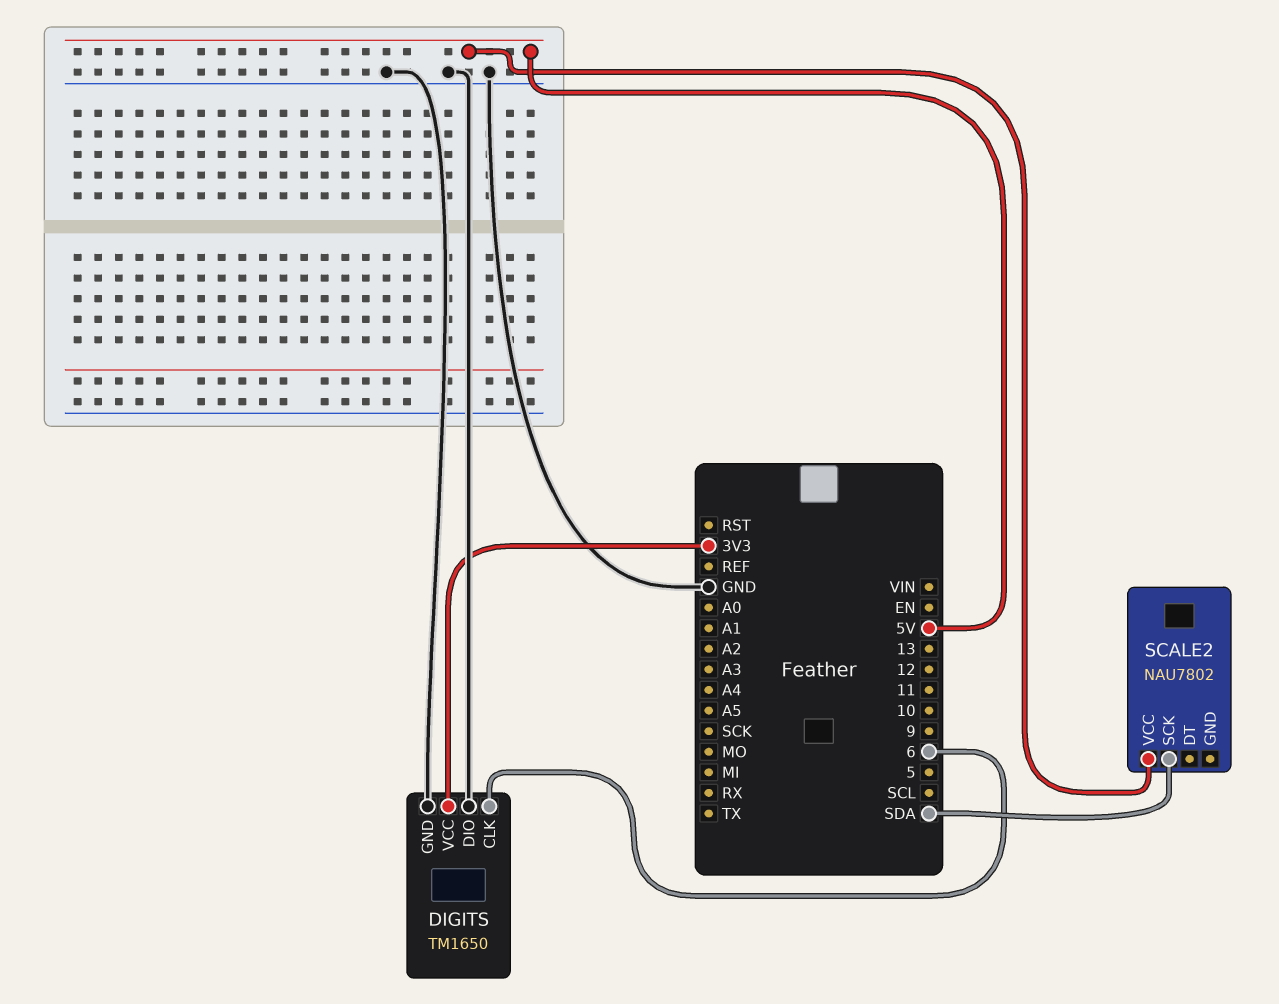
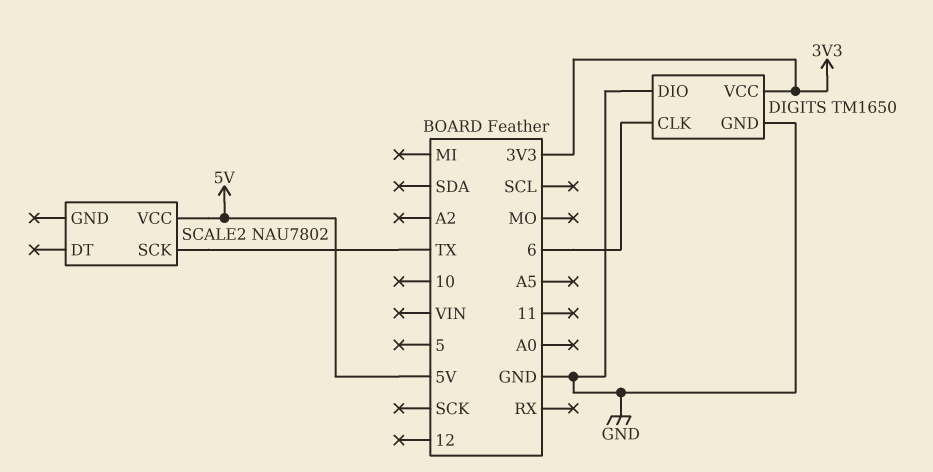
SCALE2 pin SCK: SDA -> TX

